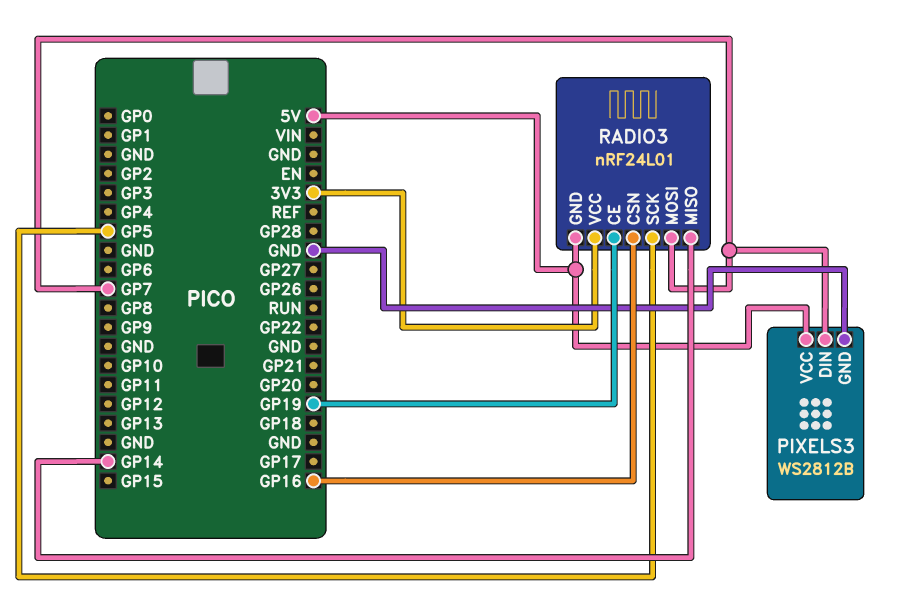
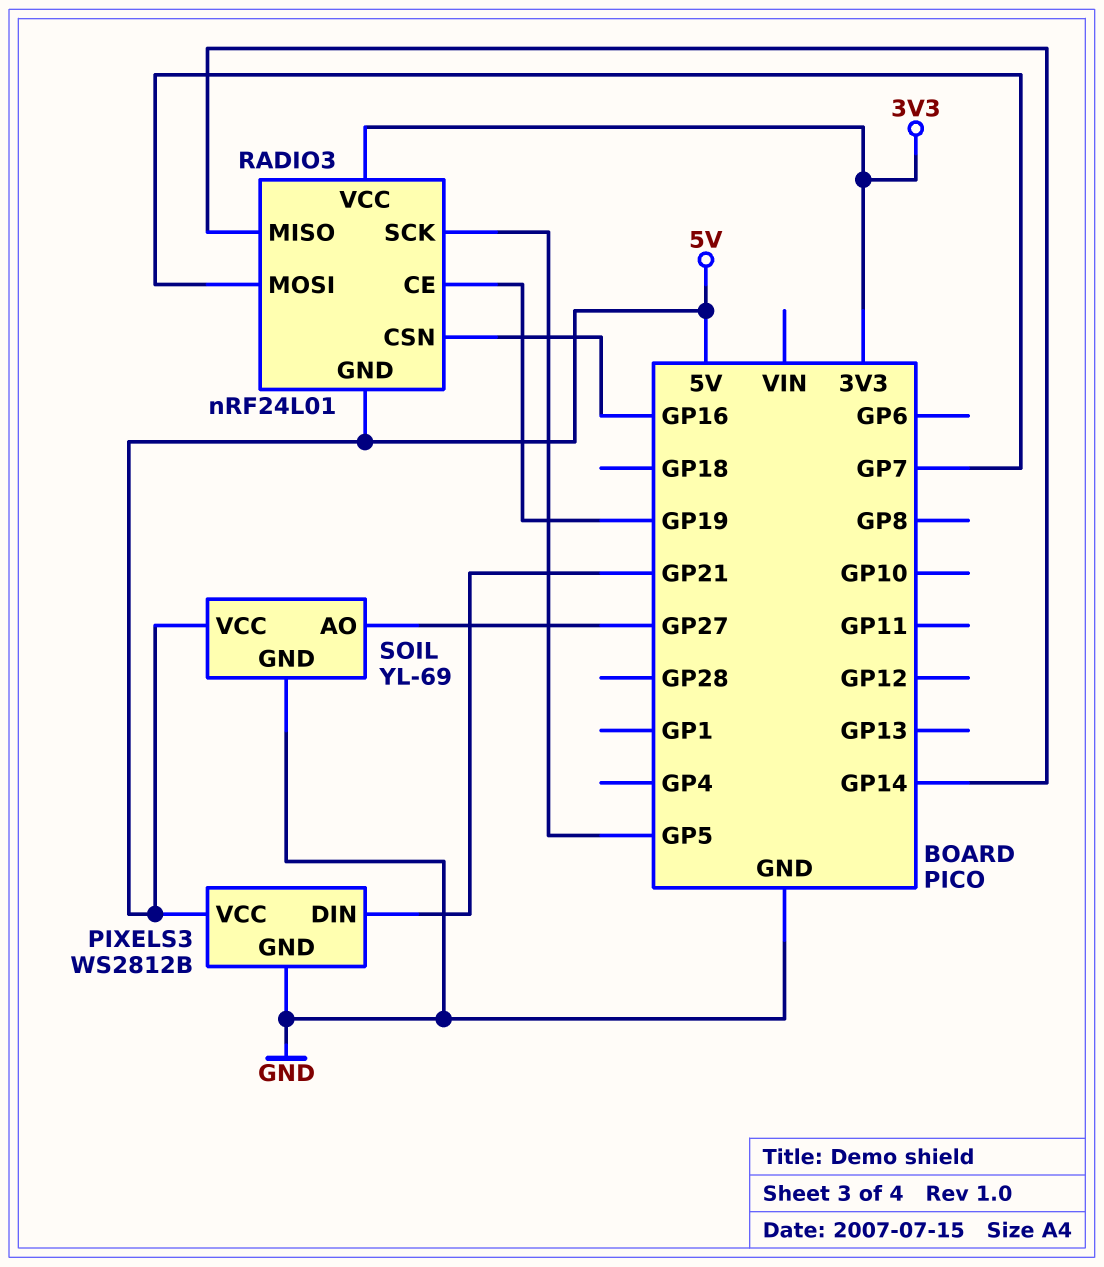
PIXELS3 pin DIN: GP7 -> GP21
SOIL: none -> YL-69
SOIL pin AO: none -> GP27
SOIL pin GND: none -> GND
SOIL pin VCC: none -> 5V

